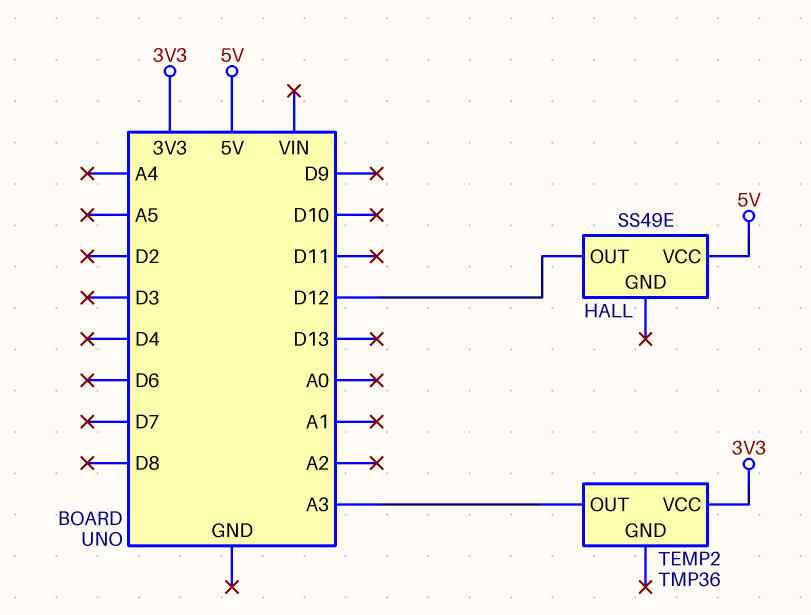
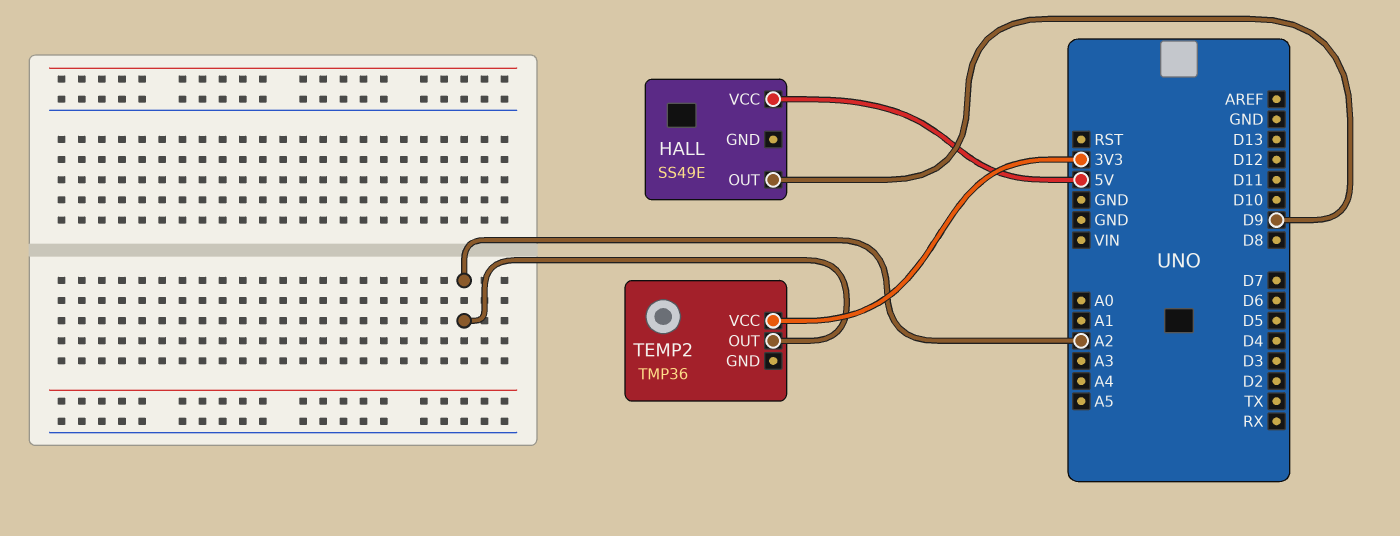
HALL pin OUT: D12 -> D9
TEMP2 pin OUT: A3 -> A2

